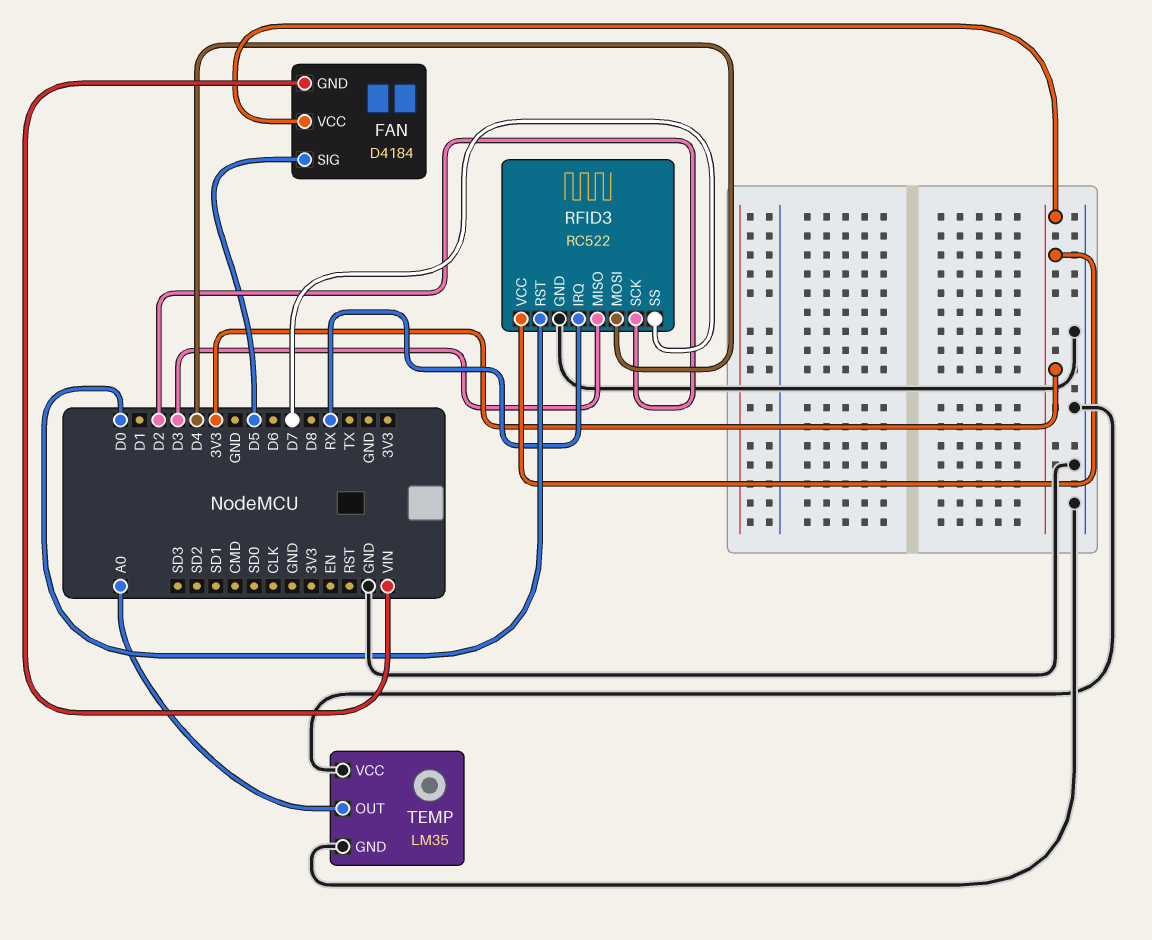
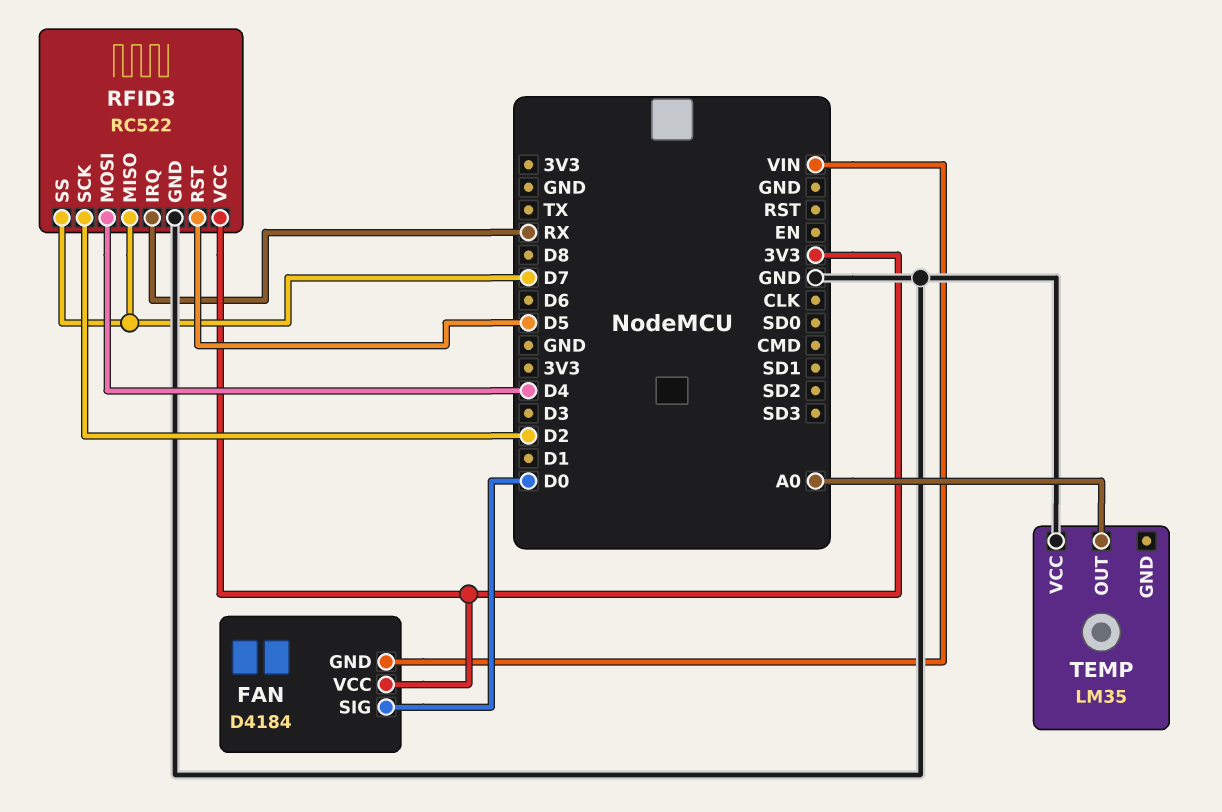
FAN pin SIG: D5 -> D0
RFID3 pin MISO: D3 -> D7
RFID3 pin RST: D0 -> D5
TEMP pin GND: GND -> none

